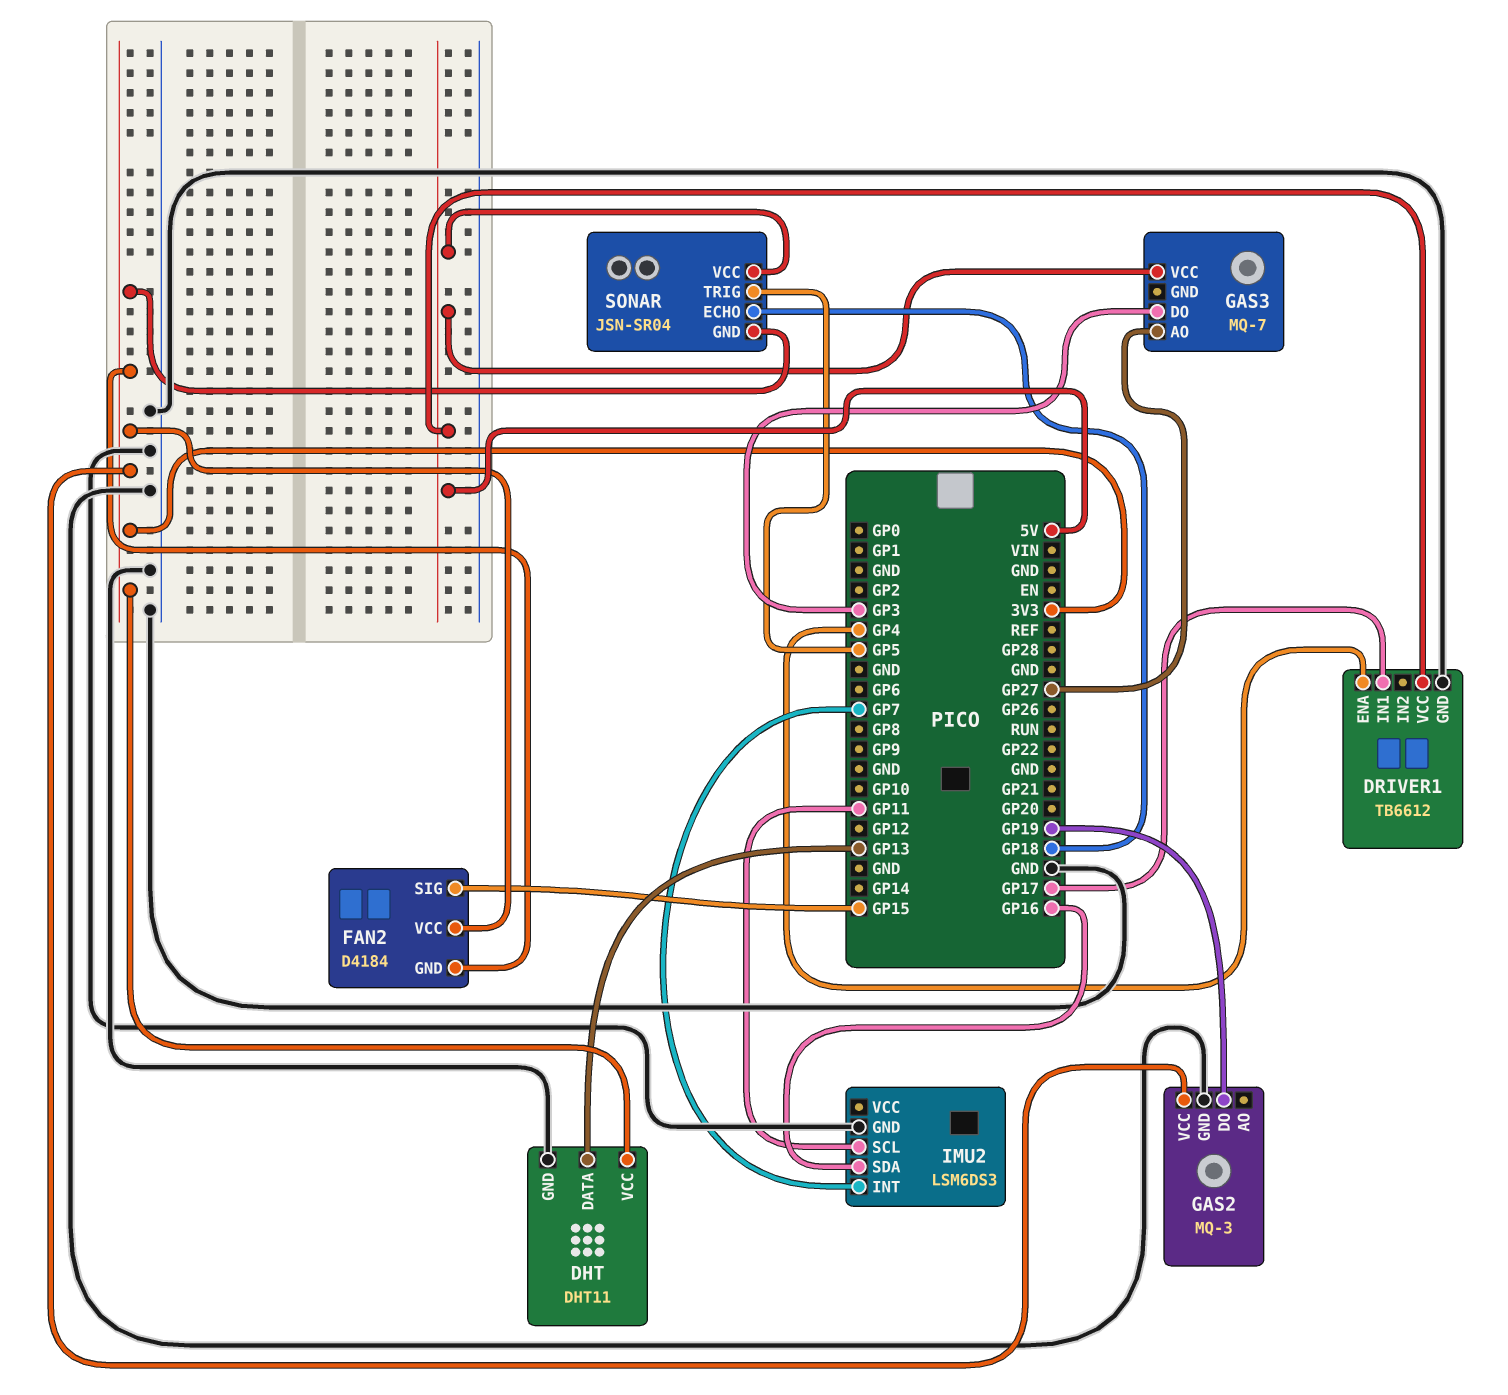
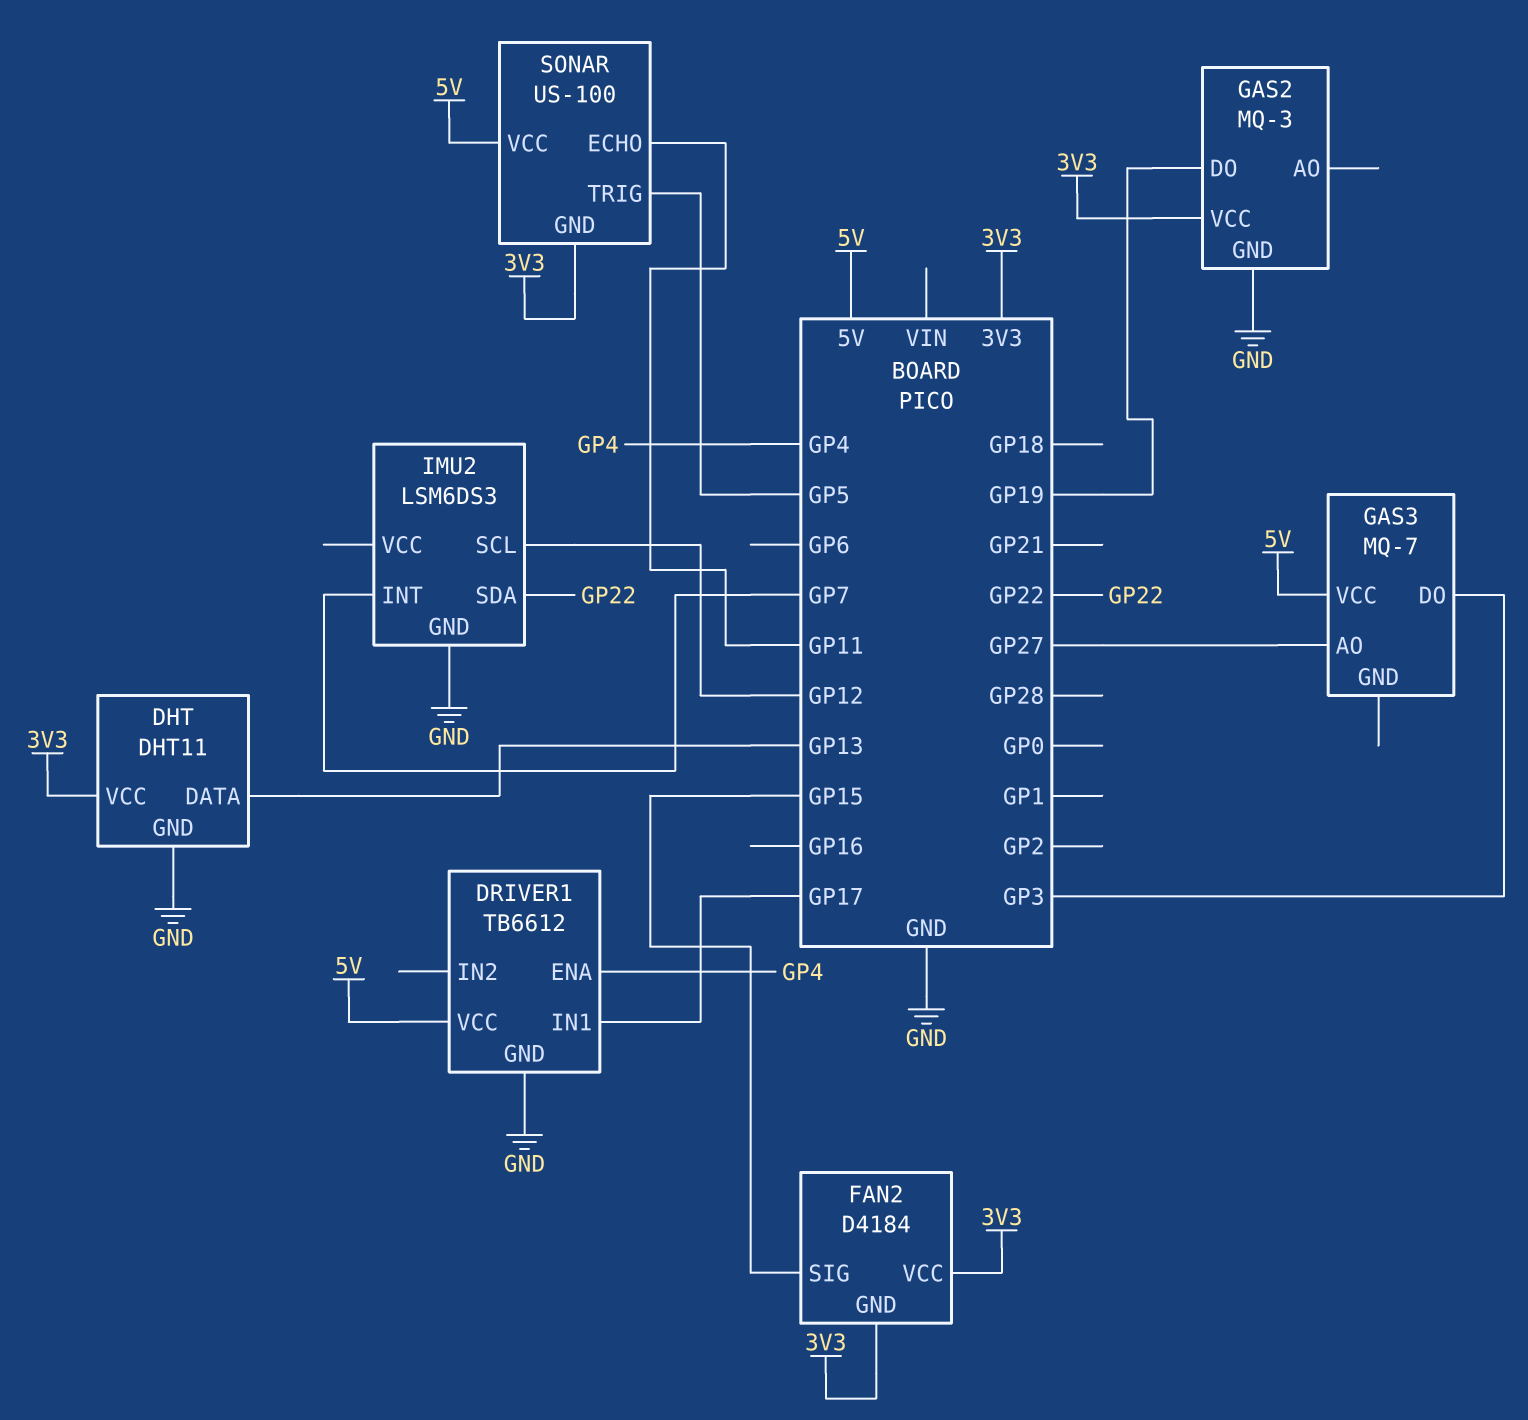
IMU2 pin SCL: GP11 -> GP12
IMU2 pin SDA: GP16 -> GP22
SONAR: JSN-SR04 -> US-100
SONAR pin ECHO: GP18 -> GP11

